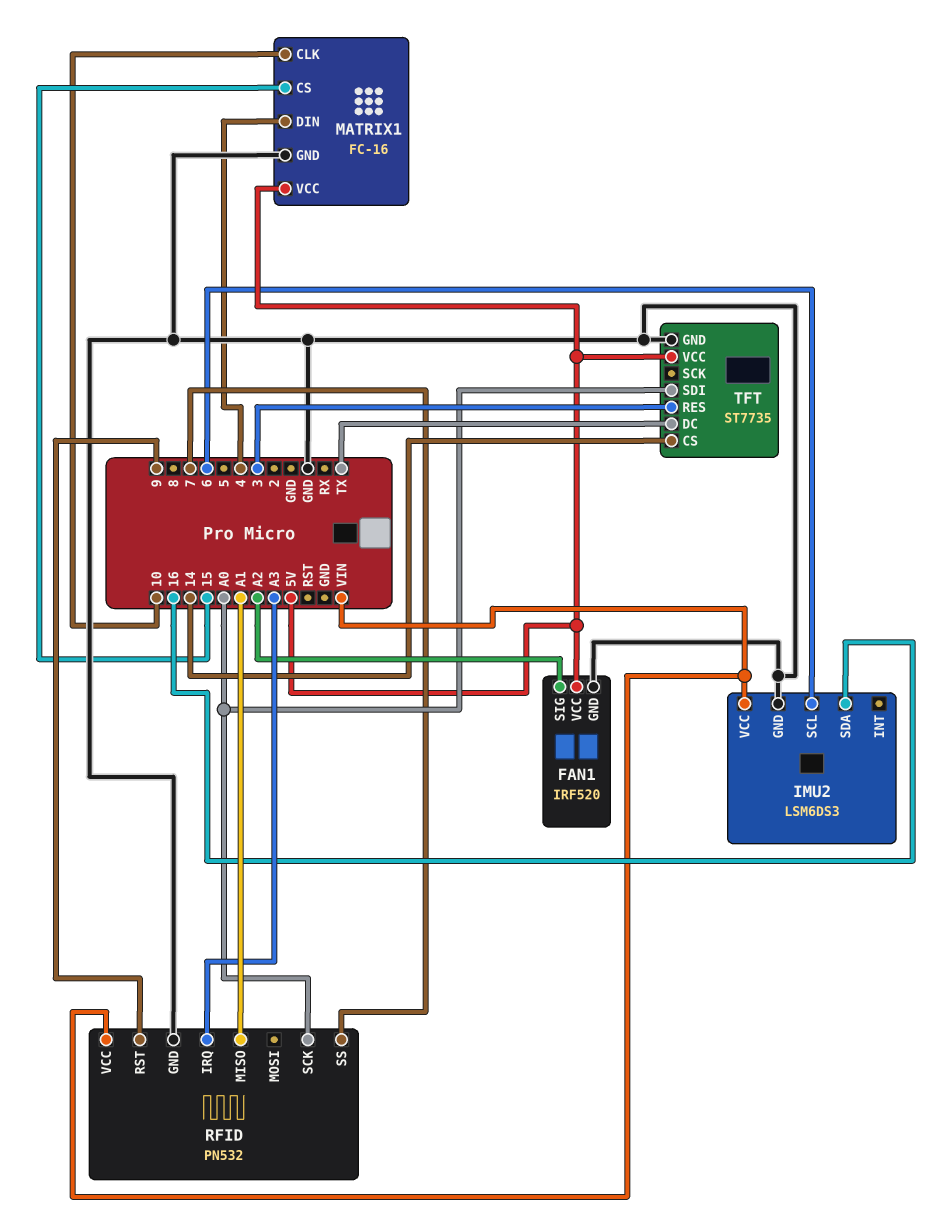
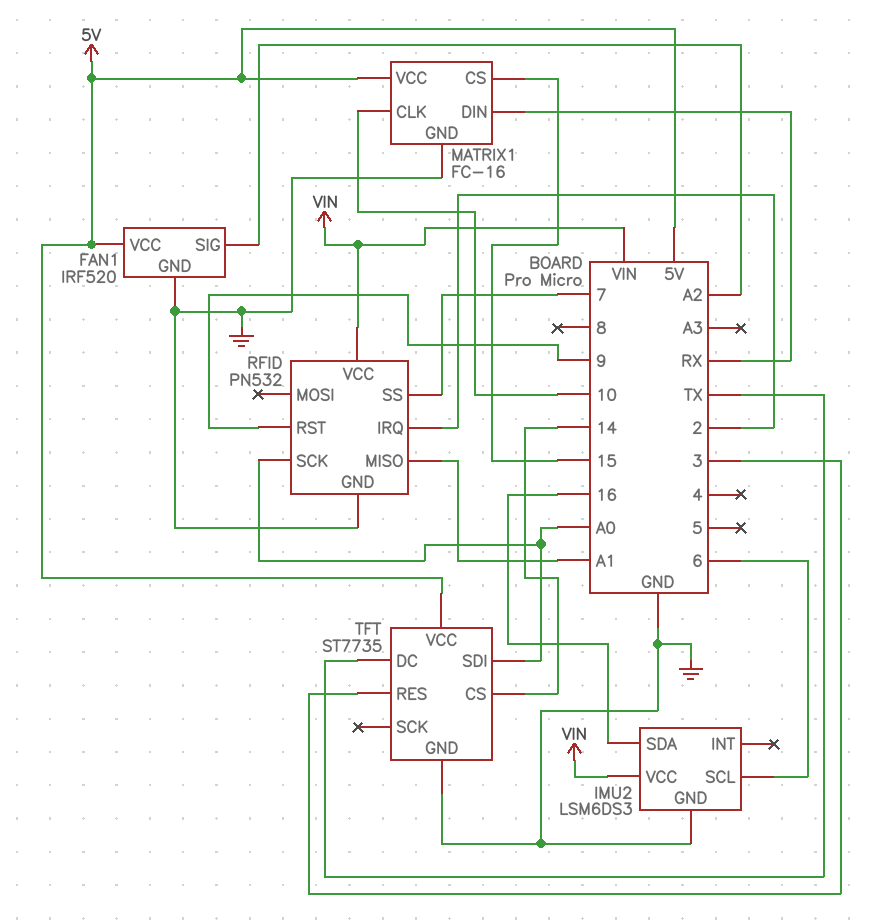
MATRIX1 pin DIN: 4 -> RX
RFID pin IRQ: A3 -> 2

